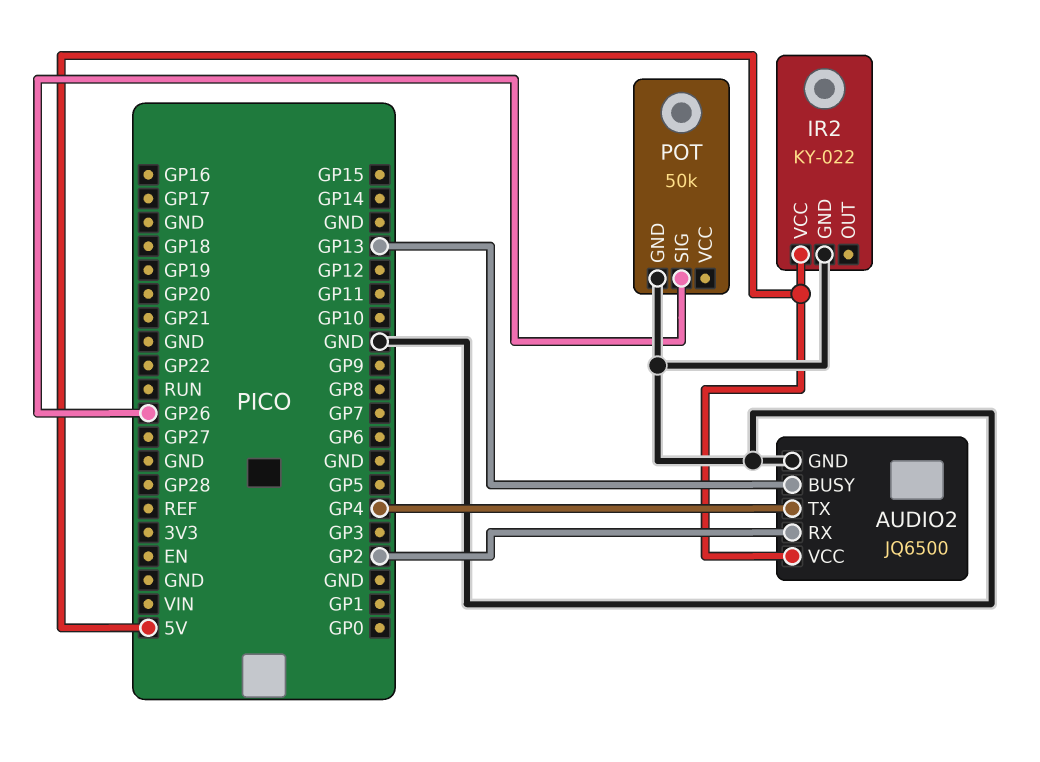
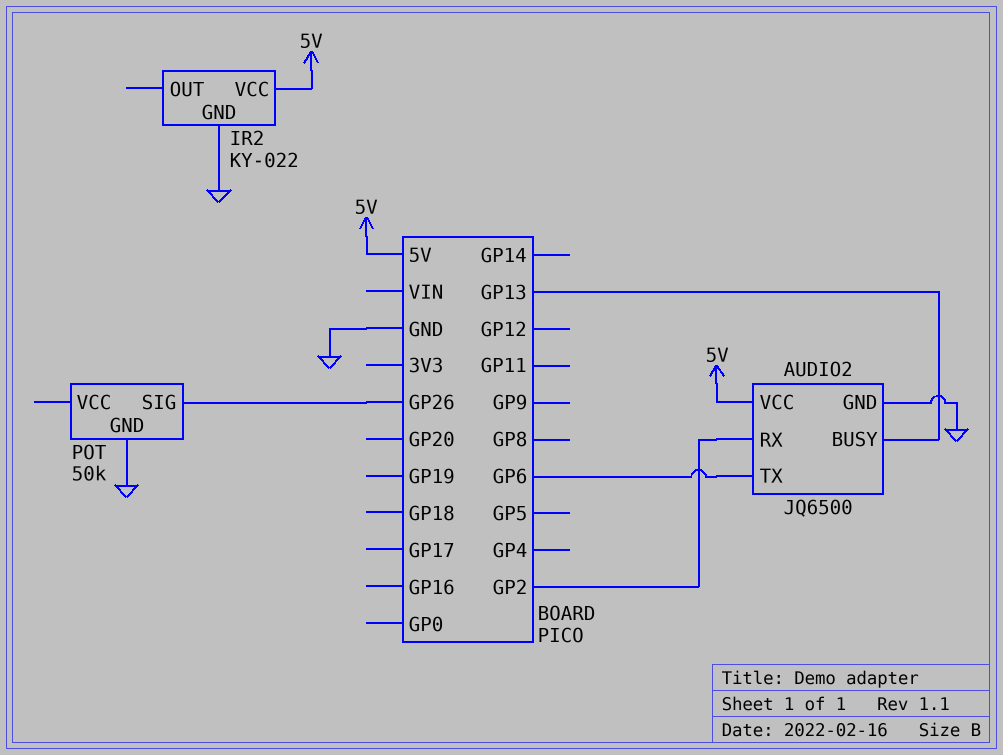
AUDIO2 pin TX: GP4 -> GP6

